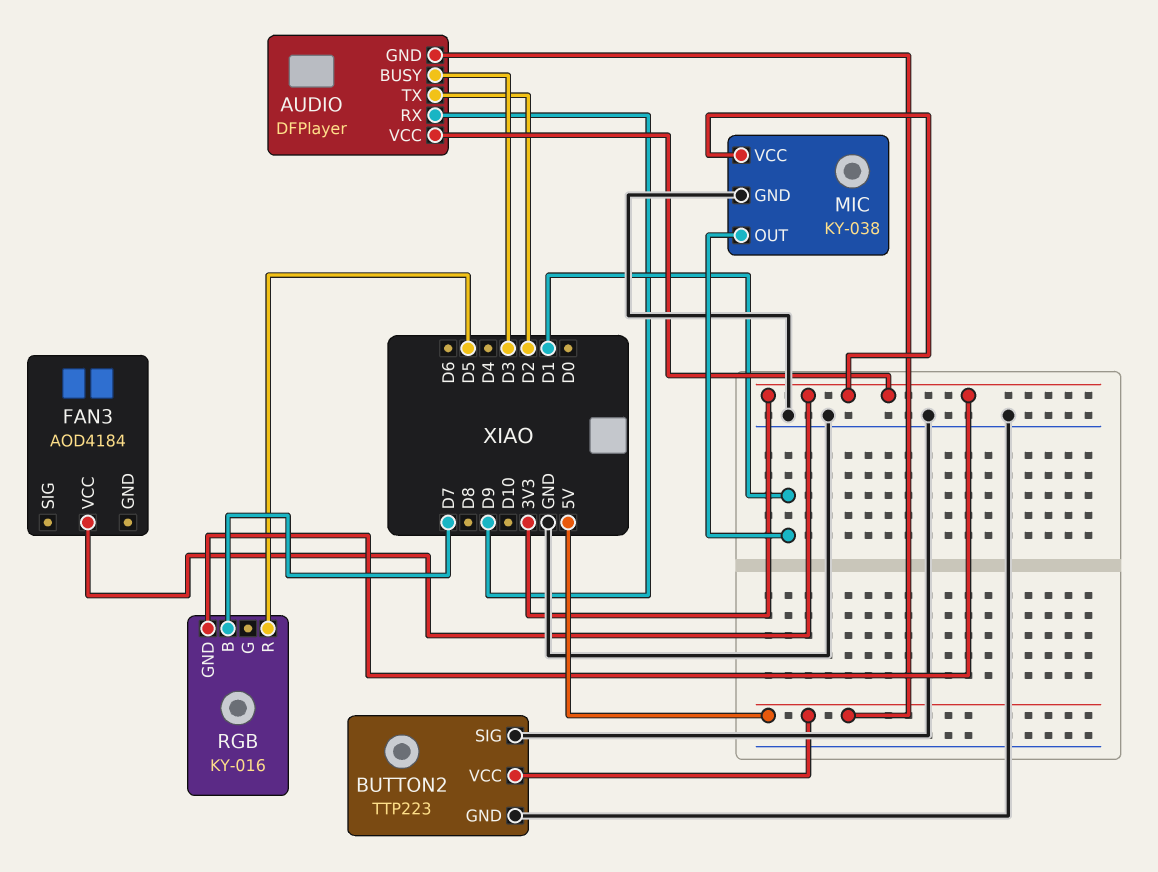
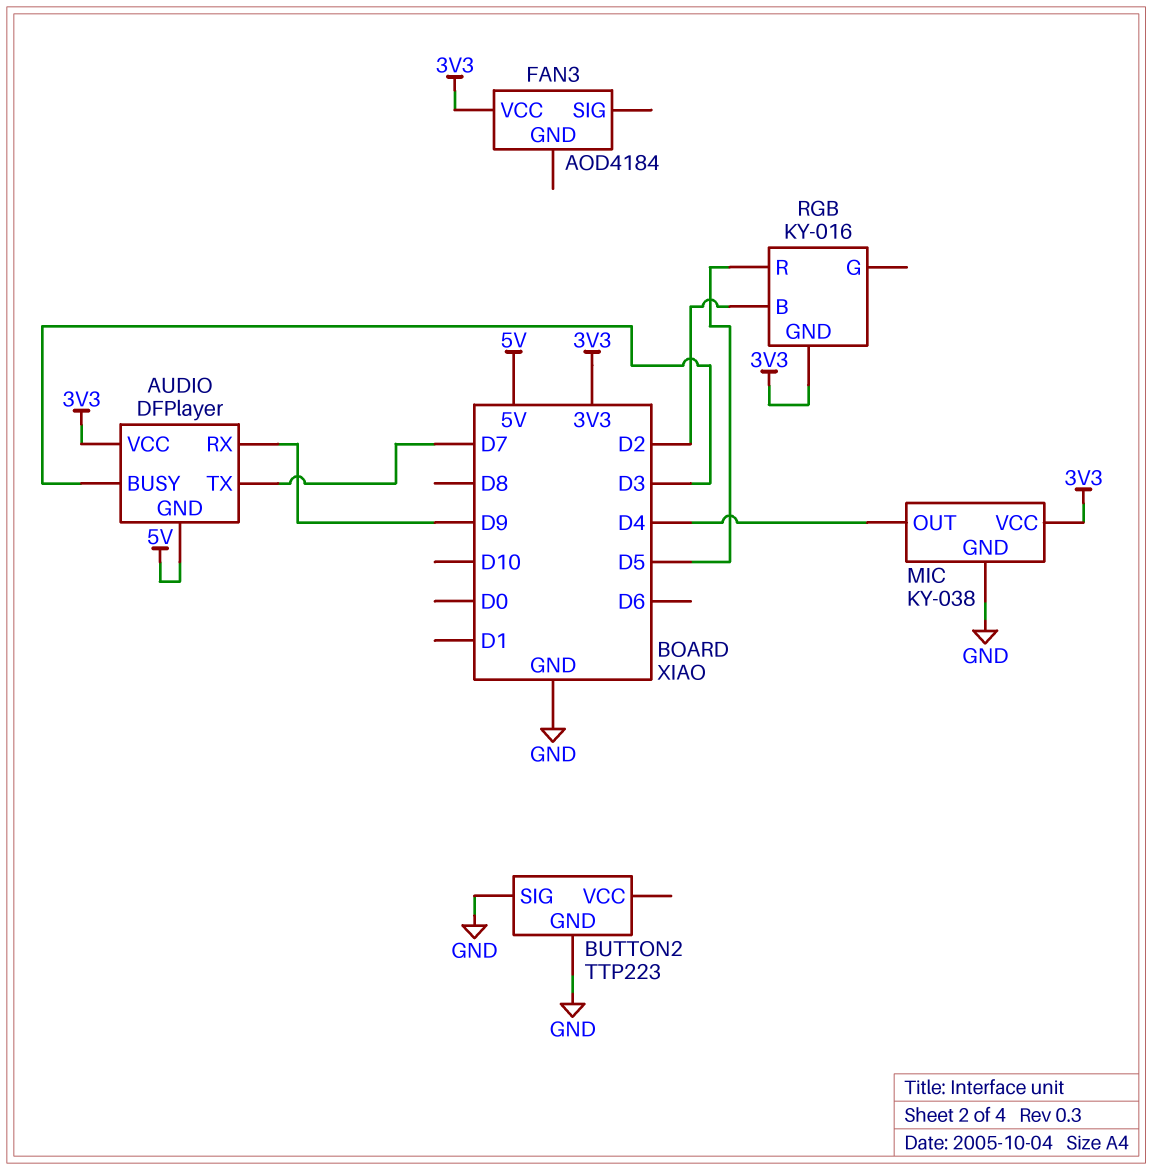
AUDIO pin TX: D2 -> D7
BUTTON2 pin VCC: 5V -> none
MIC pin OUT: D1 -> D4
RGB pin B: D7 -> D2

